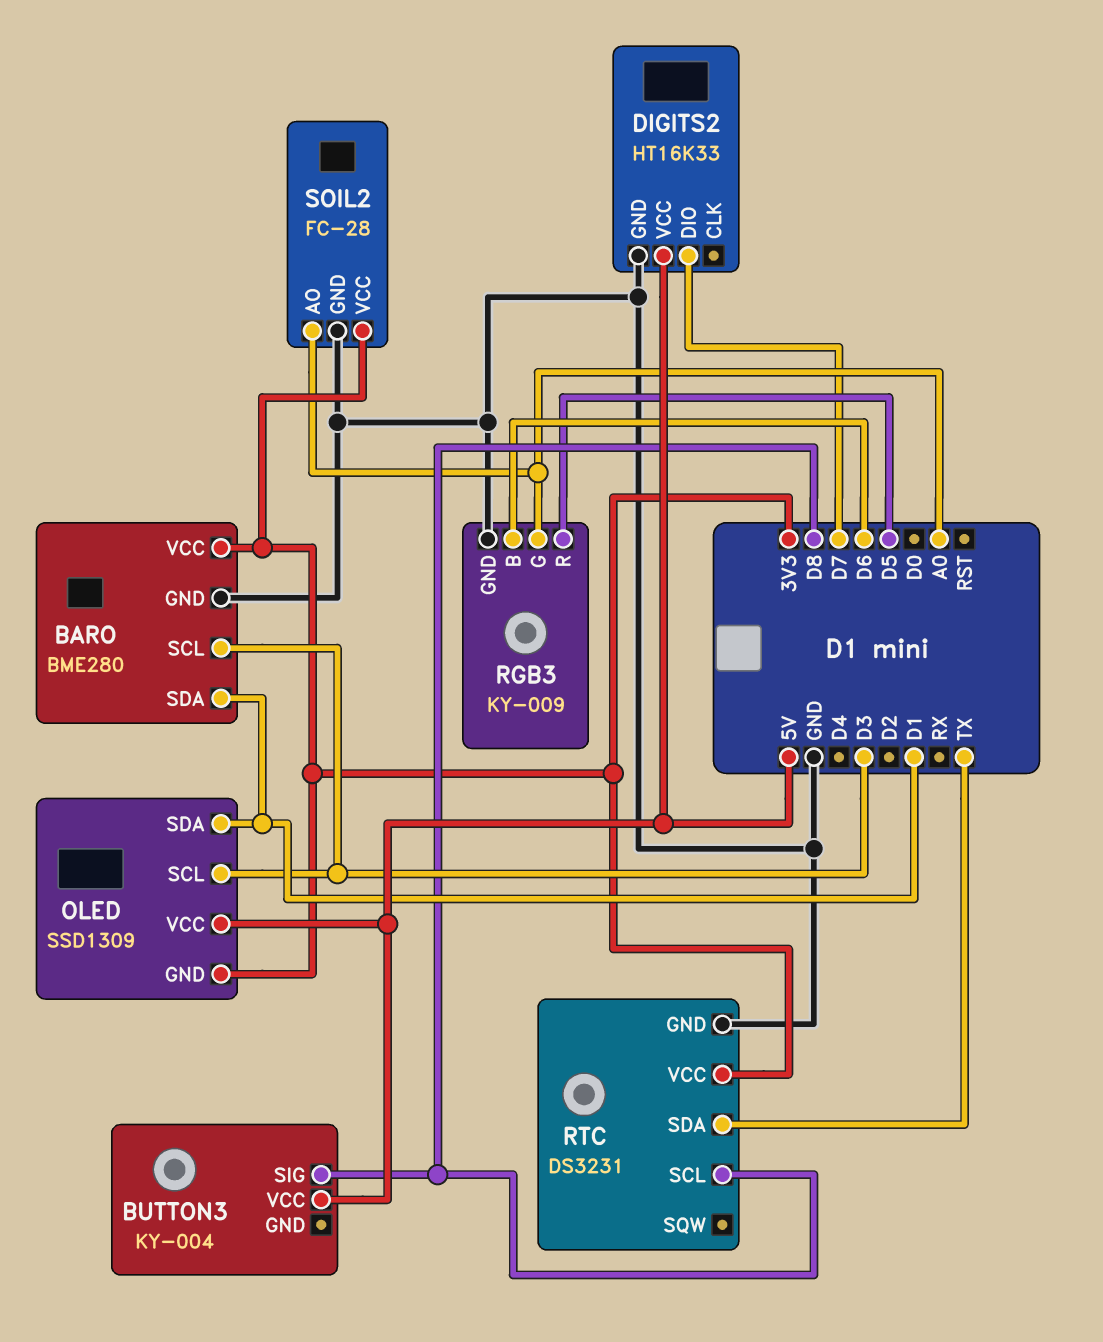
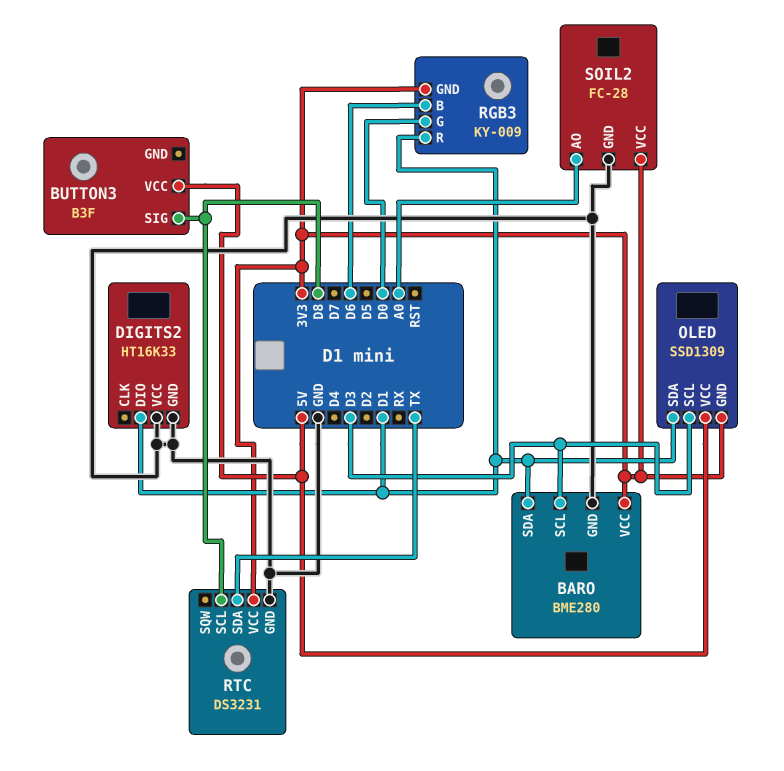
BUTTON3: KY-004 -> B3F
DIGITS2 pin DIO: D7 -> D1
DIGITS2 pin VCC: 5V -> GND
RGB3 pin G: A0 -> D0
RGB3 pin GND: GND -> 3V3
RGB3 pin R: D5 -> D1

